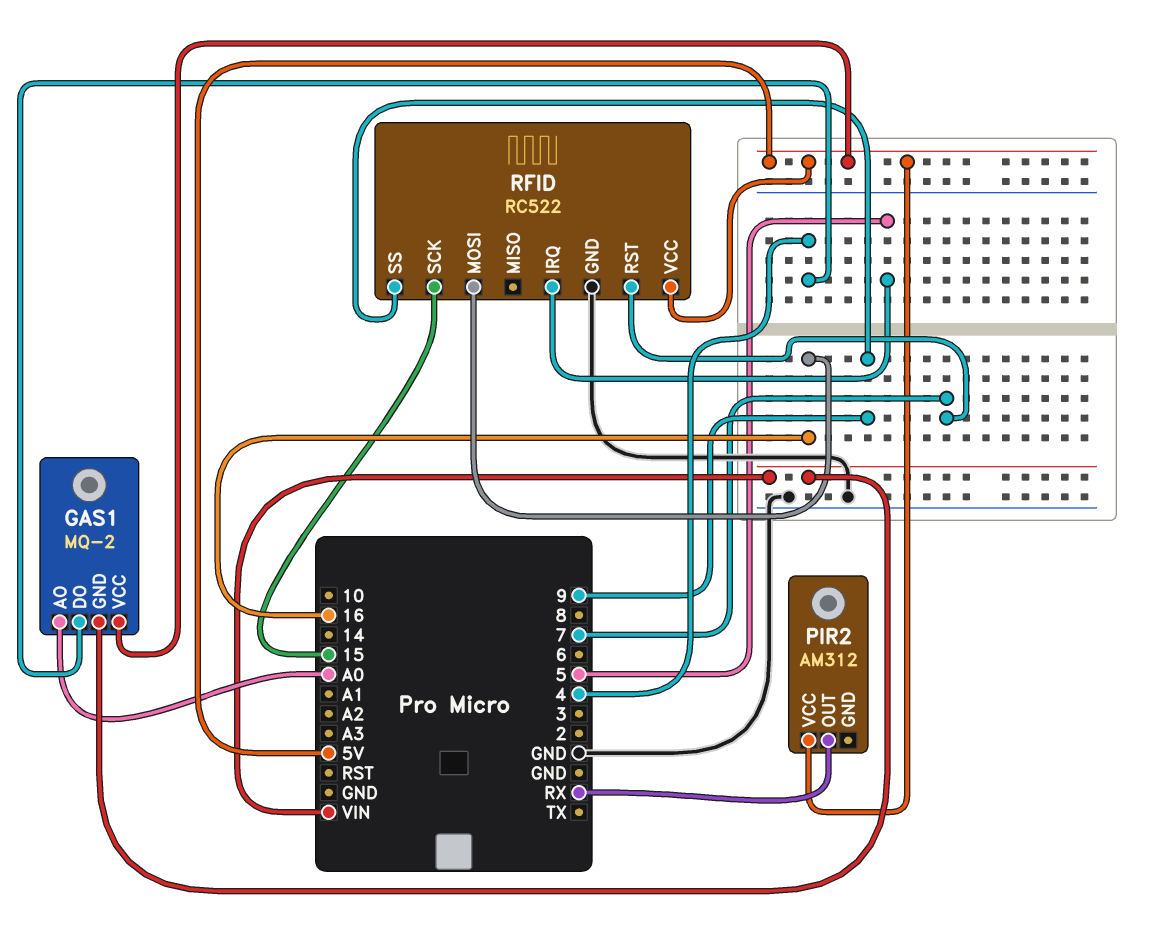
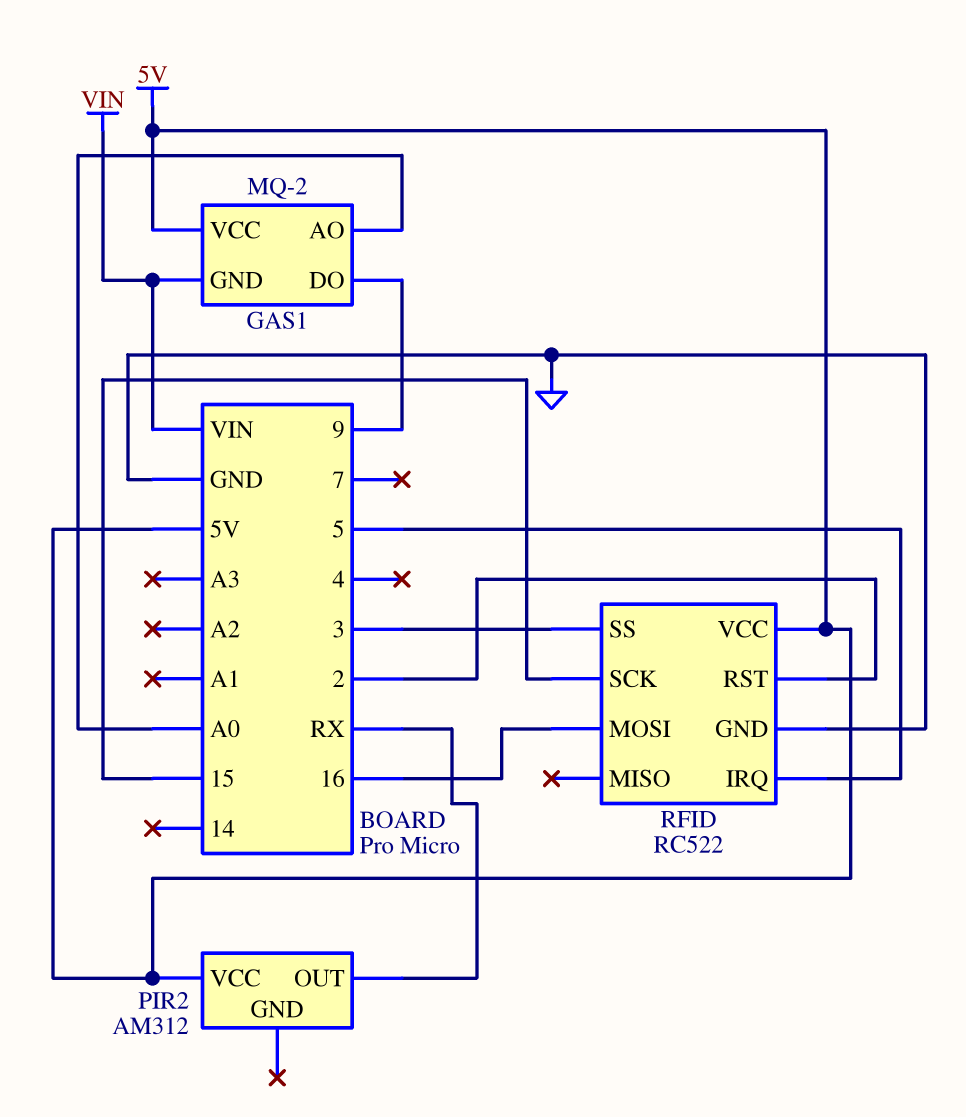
GAS1 pin DO: 4 -> 9
RFID pin RST: 7 -> 2
RFID pin SS: 9 -> 3

